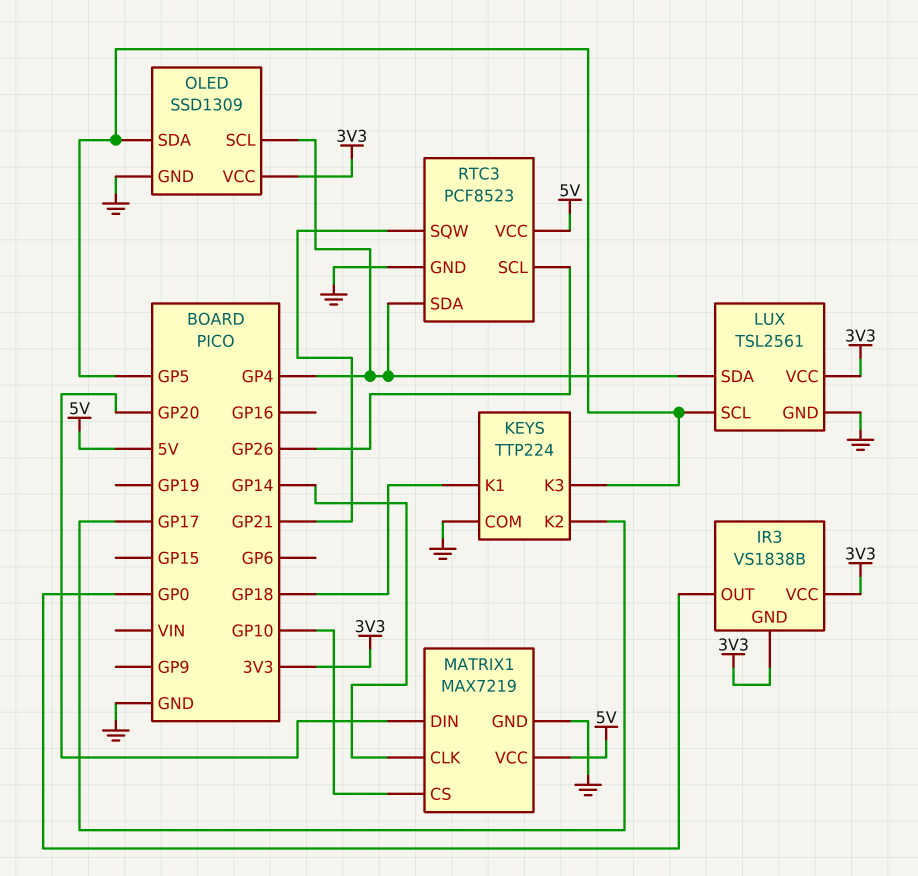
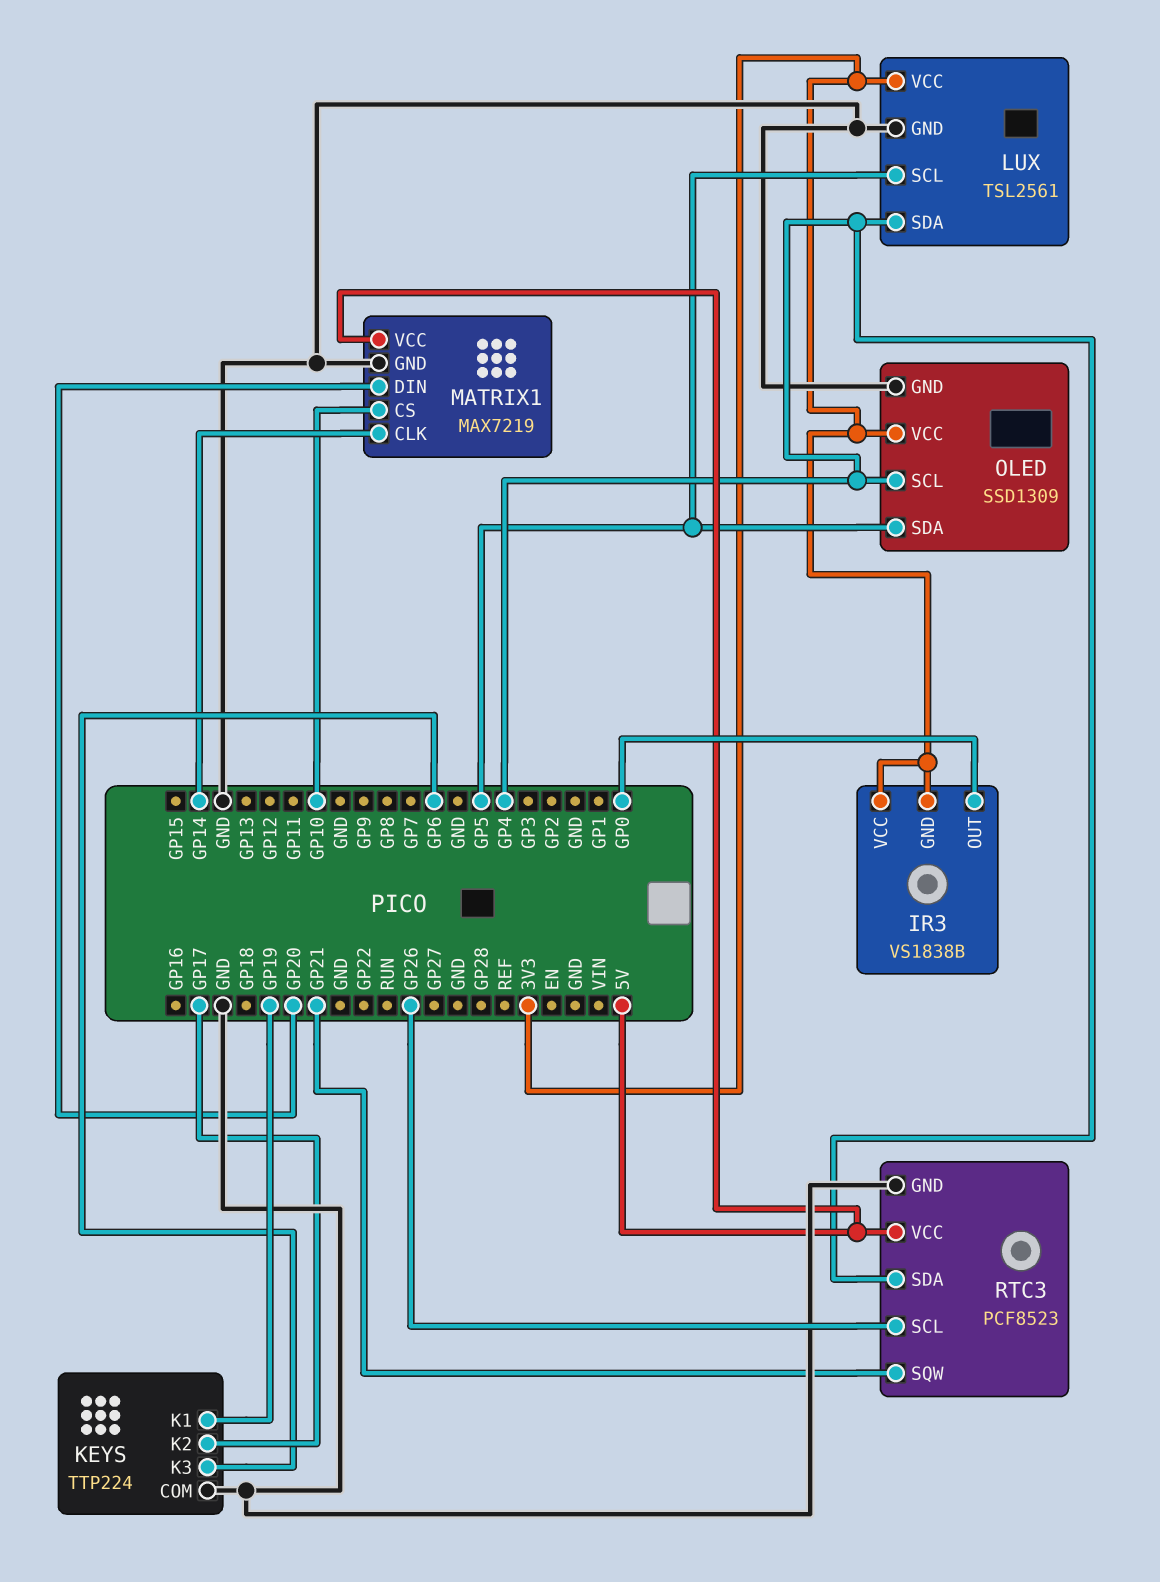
KEYS pin K1: GP18 -> GP19
KEYS pin K3: GP5 -> GP6

